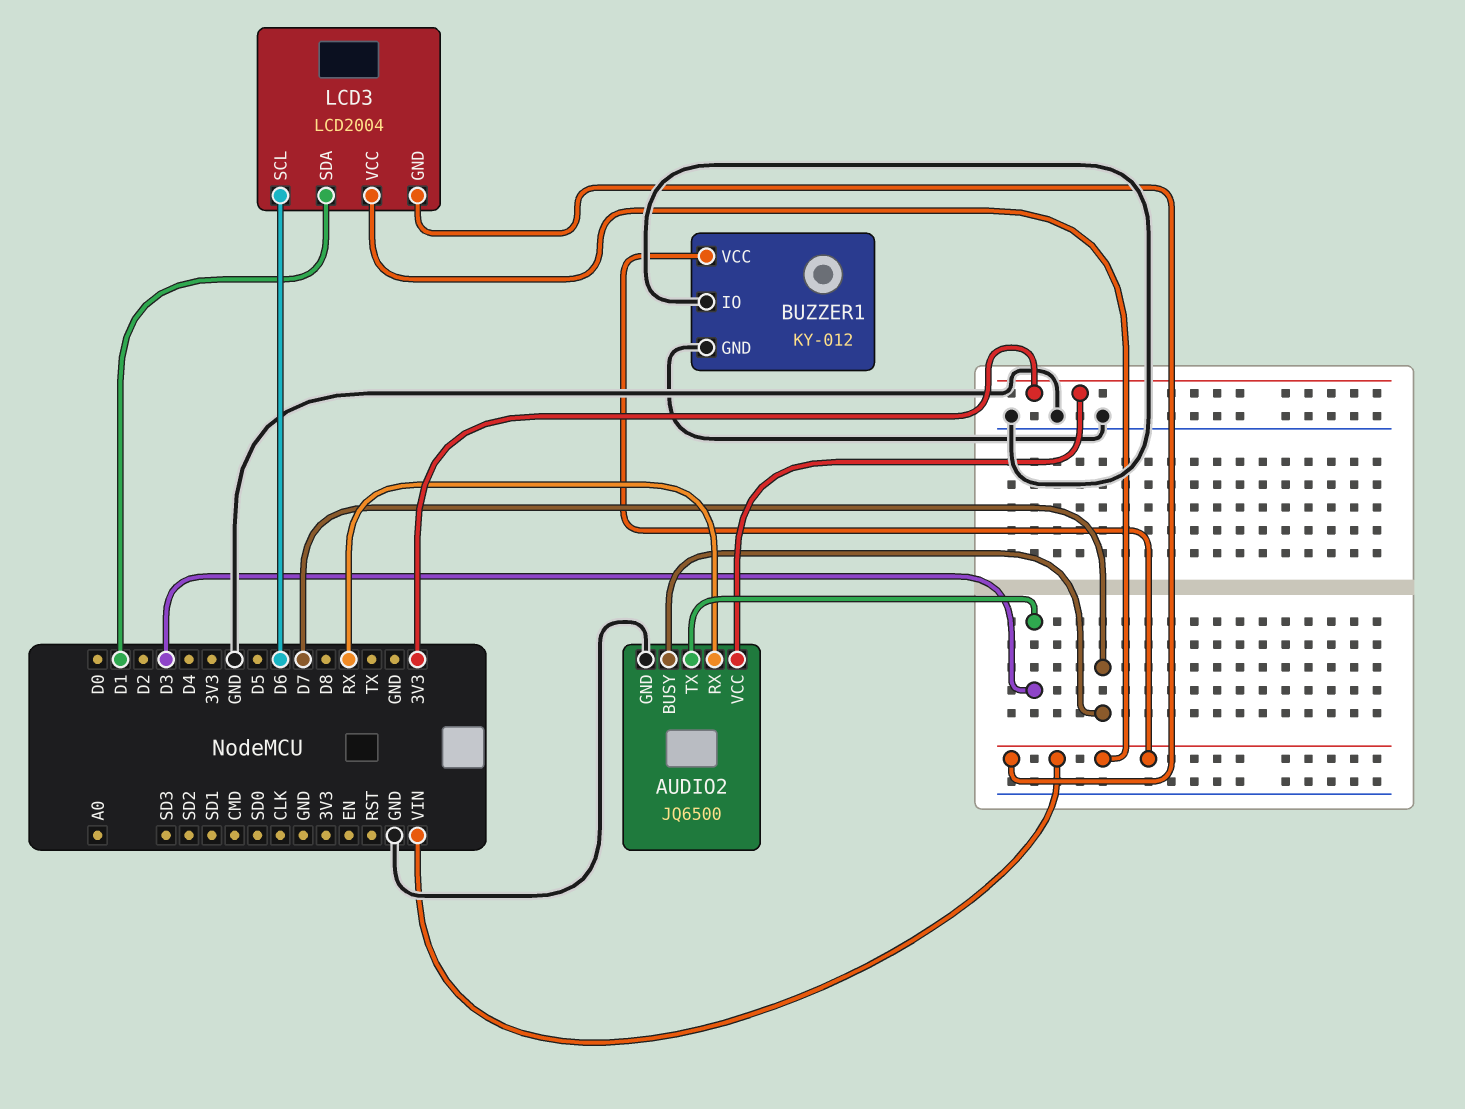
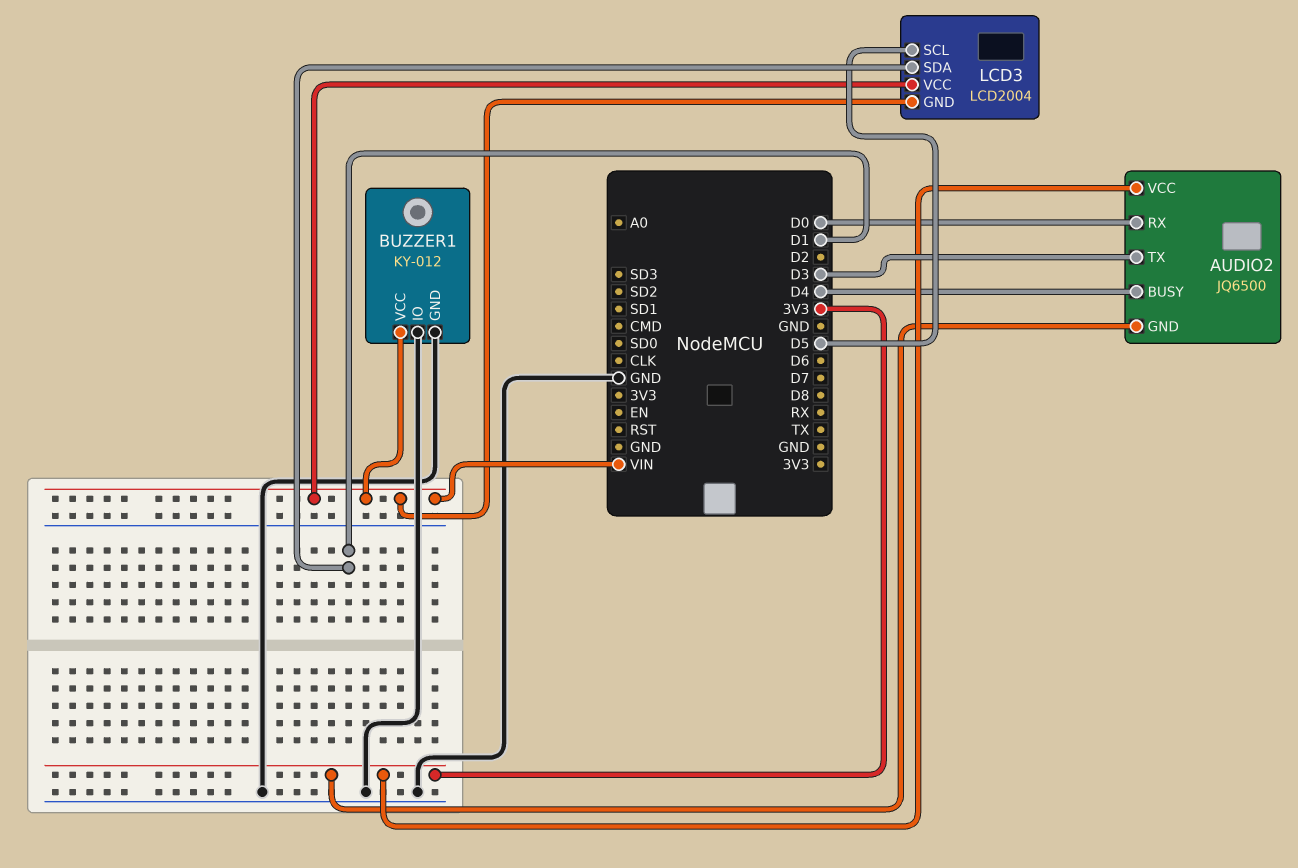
AUDIO2 pin BUSY: D7 -> D4
AUDIO2 pin GND: GND -> 3V3
AUDIO2 pin RX: RX -> D0
LCD3 pin SCL: D6 -> D5

